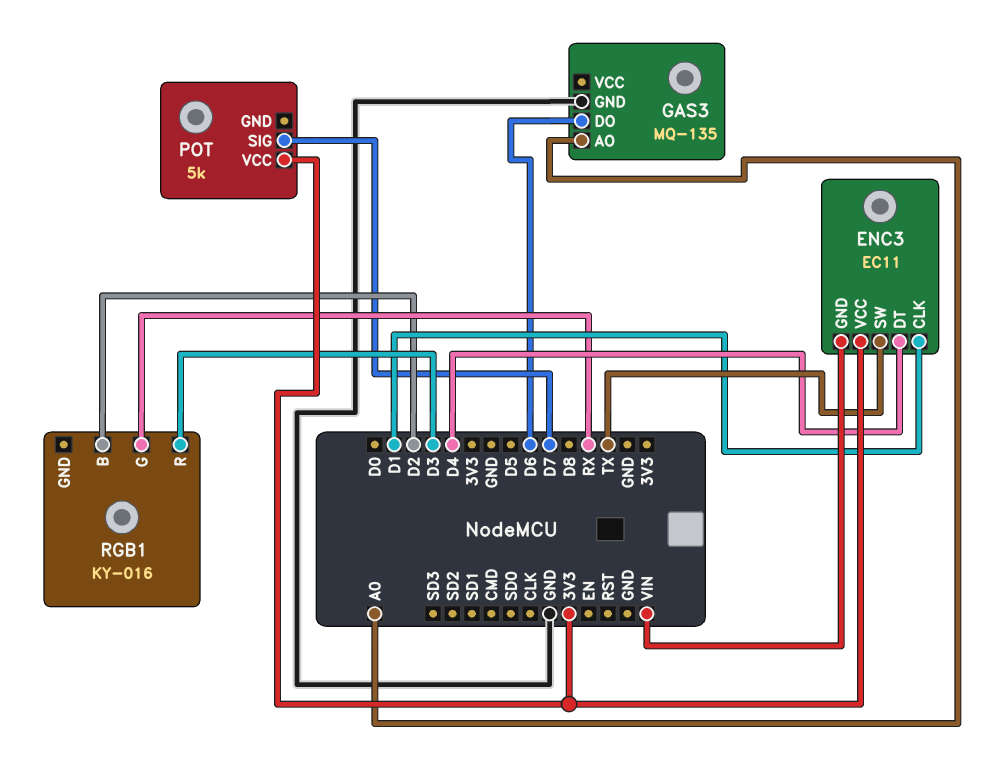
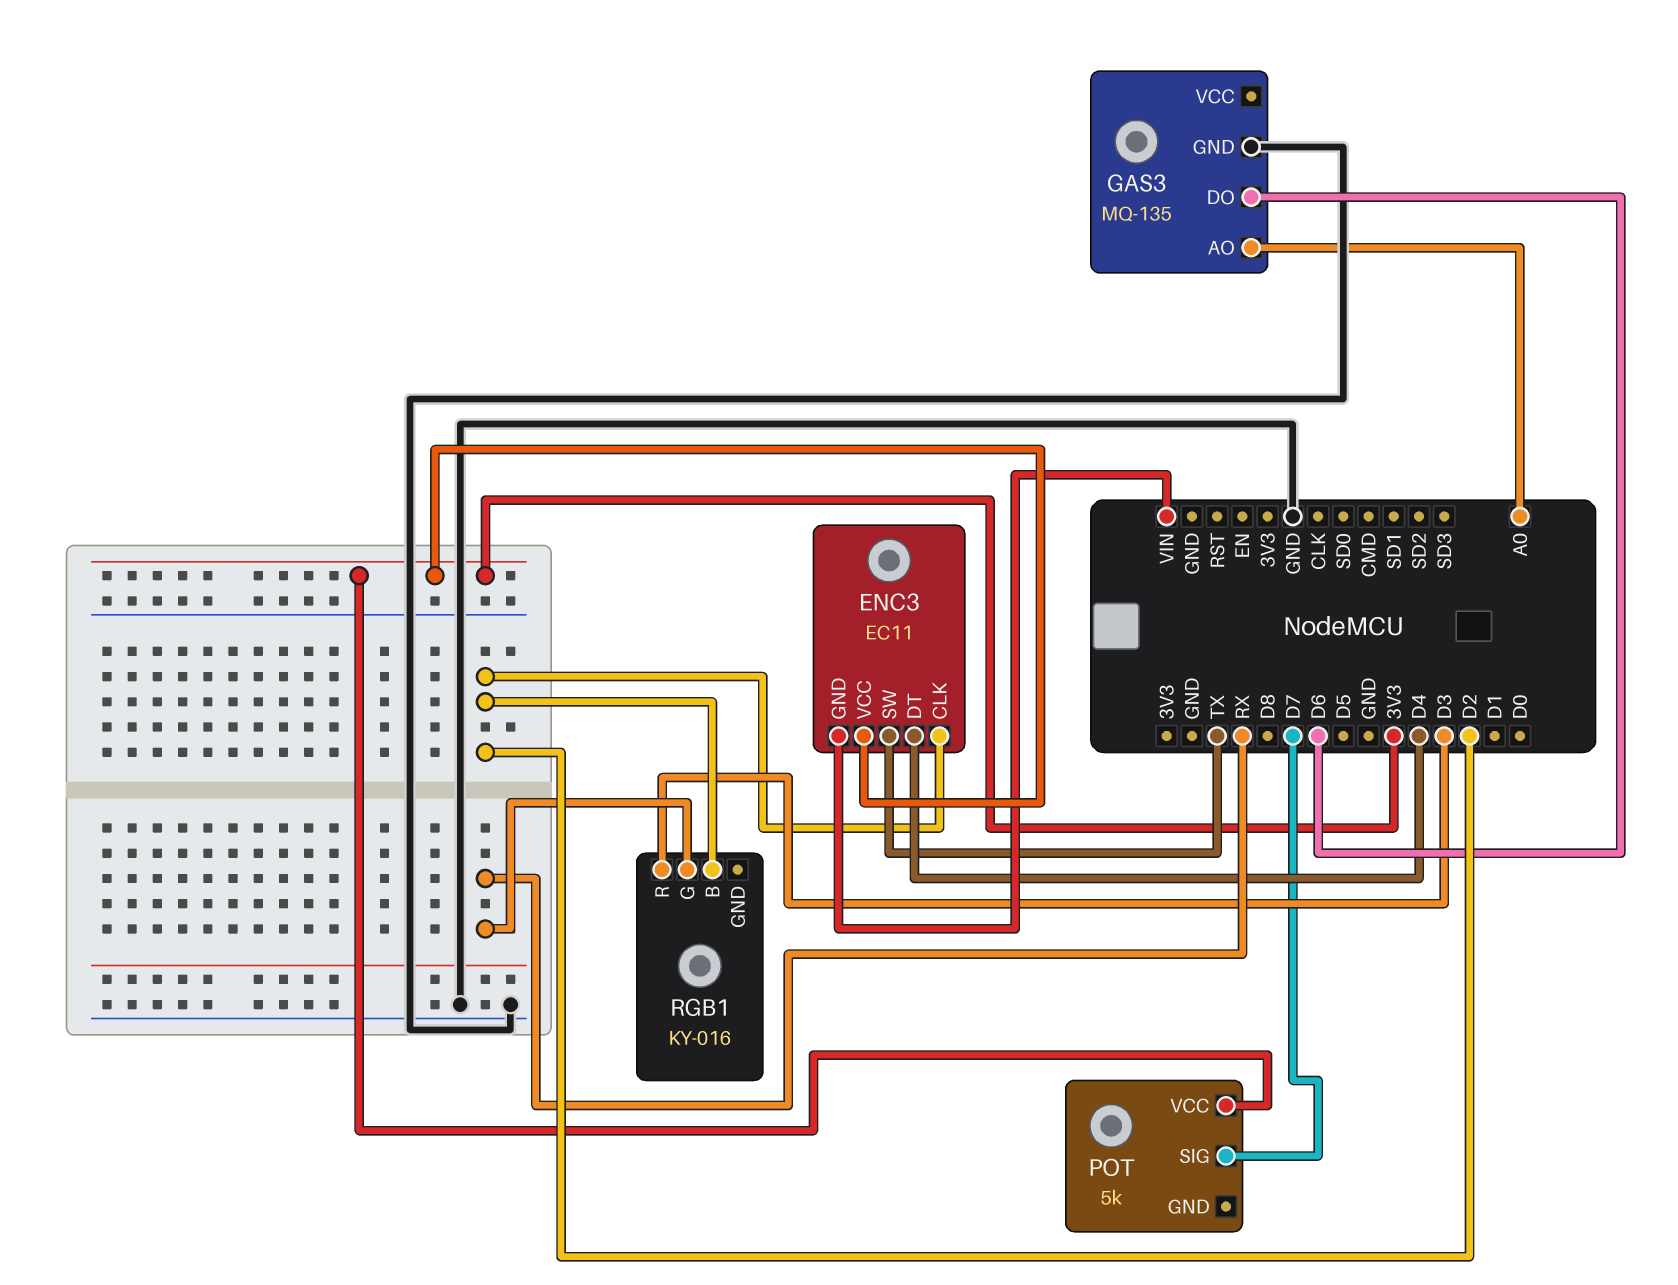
ENC3 pin CLK: D1 -> D2

